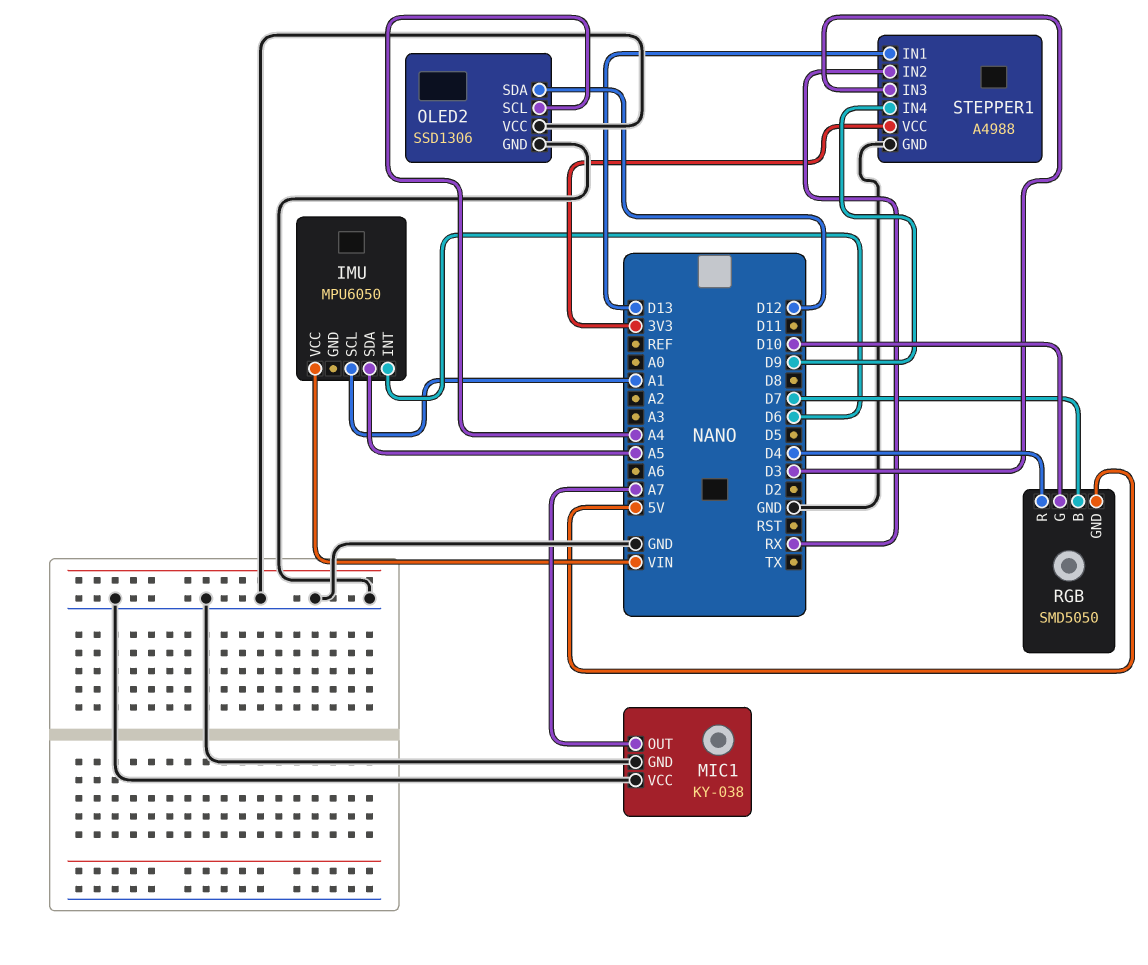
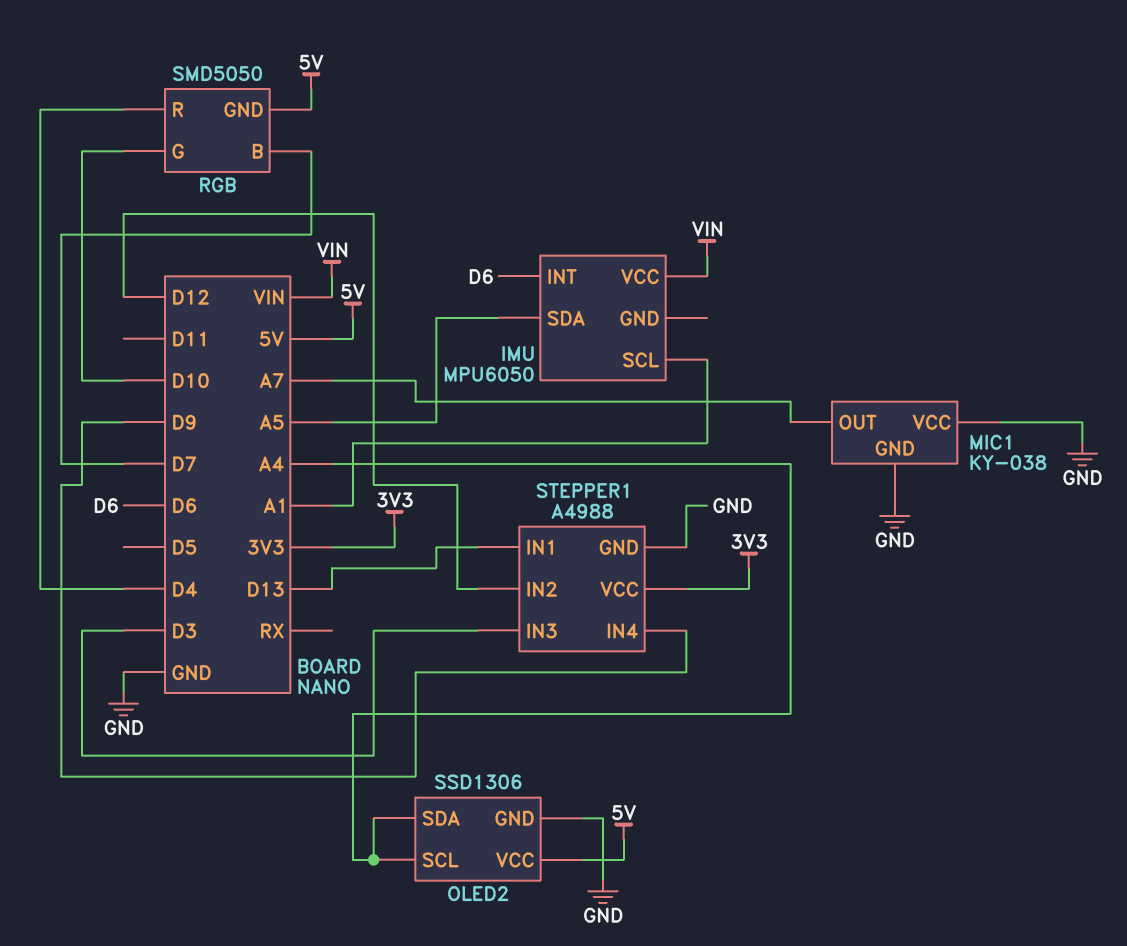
OLED2 pin SDA: D12 -> A4
OLED2 pin VCC: GND -> 5V
STEPPER1 pin IN2: RX -> D12

